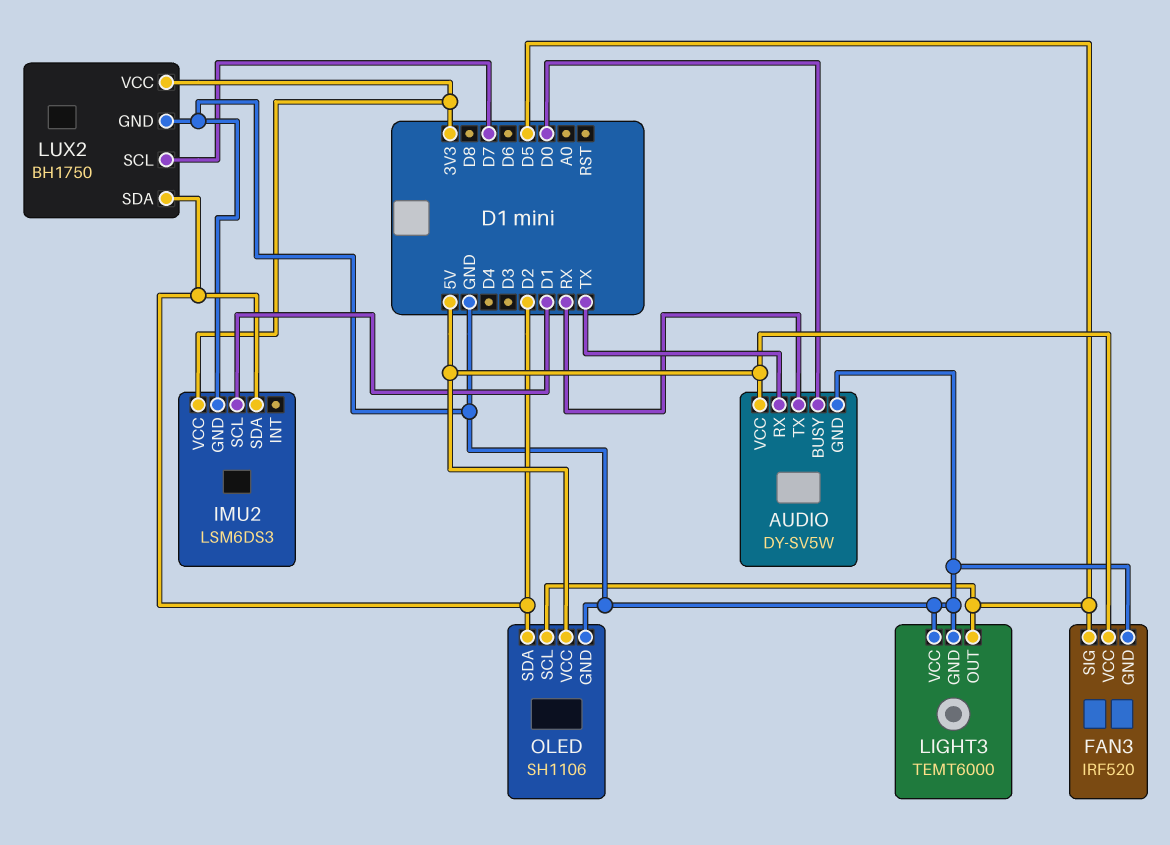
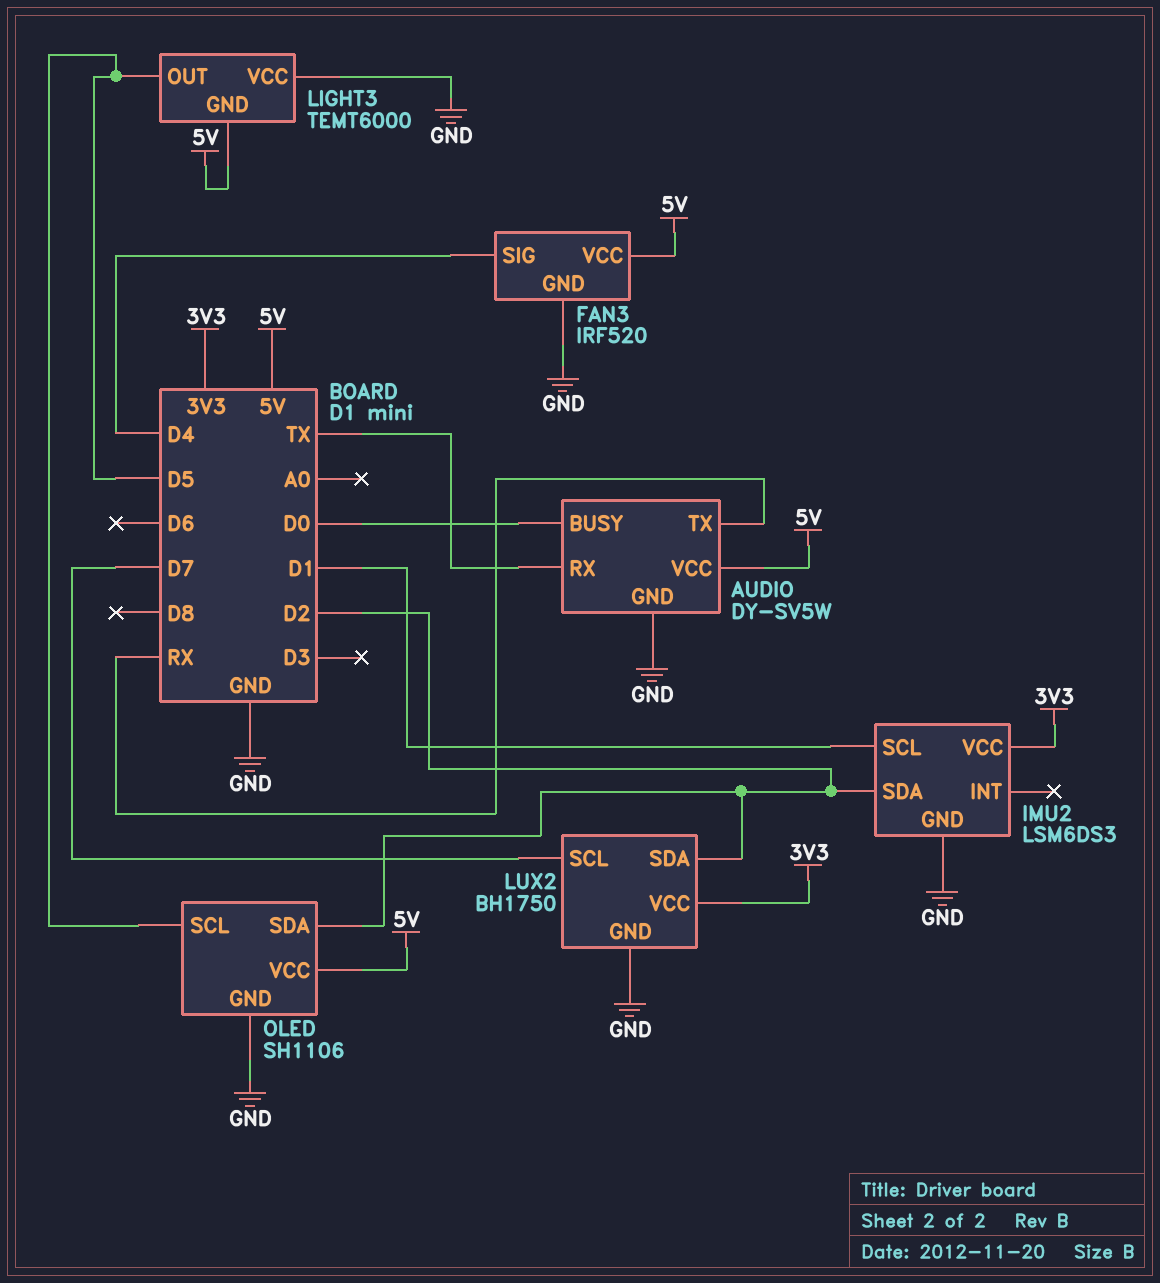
FAN3 pin SIG: D5 -> D4
LIGHT3 pin GND: GND -> 5V

